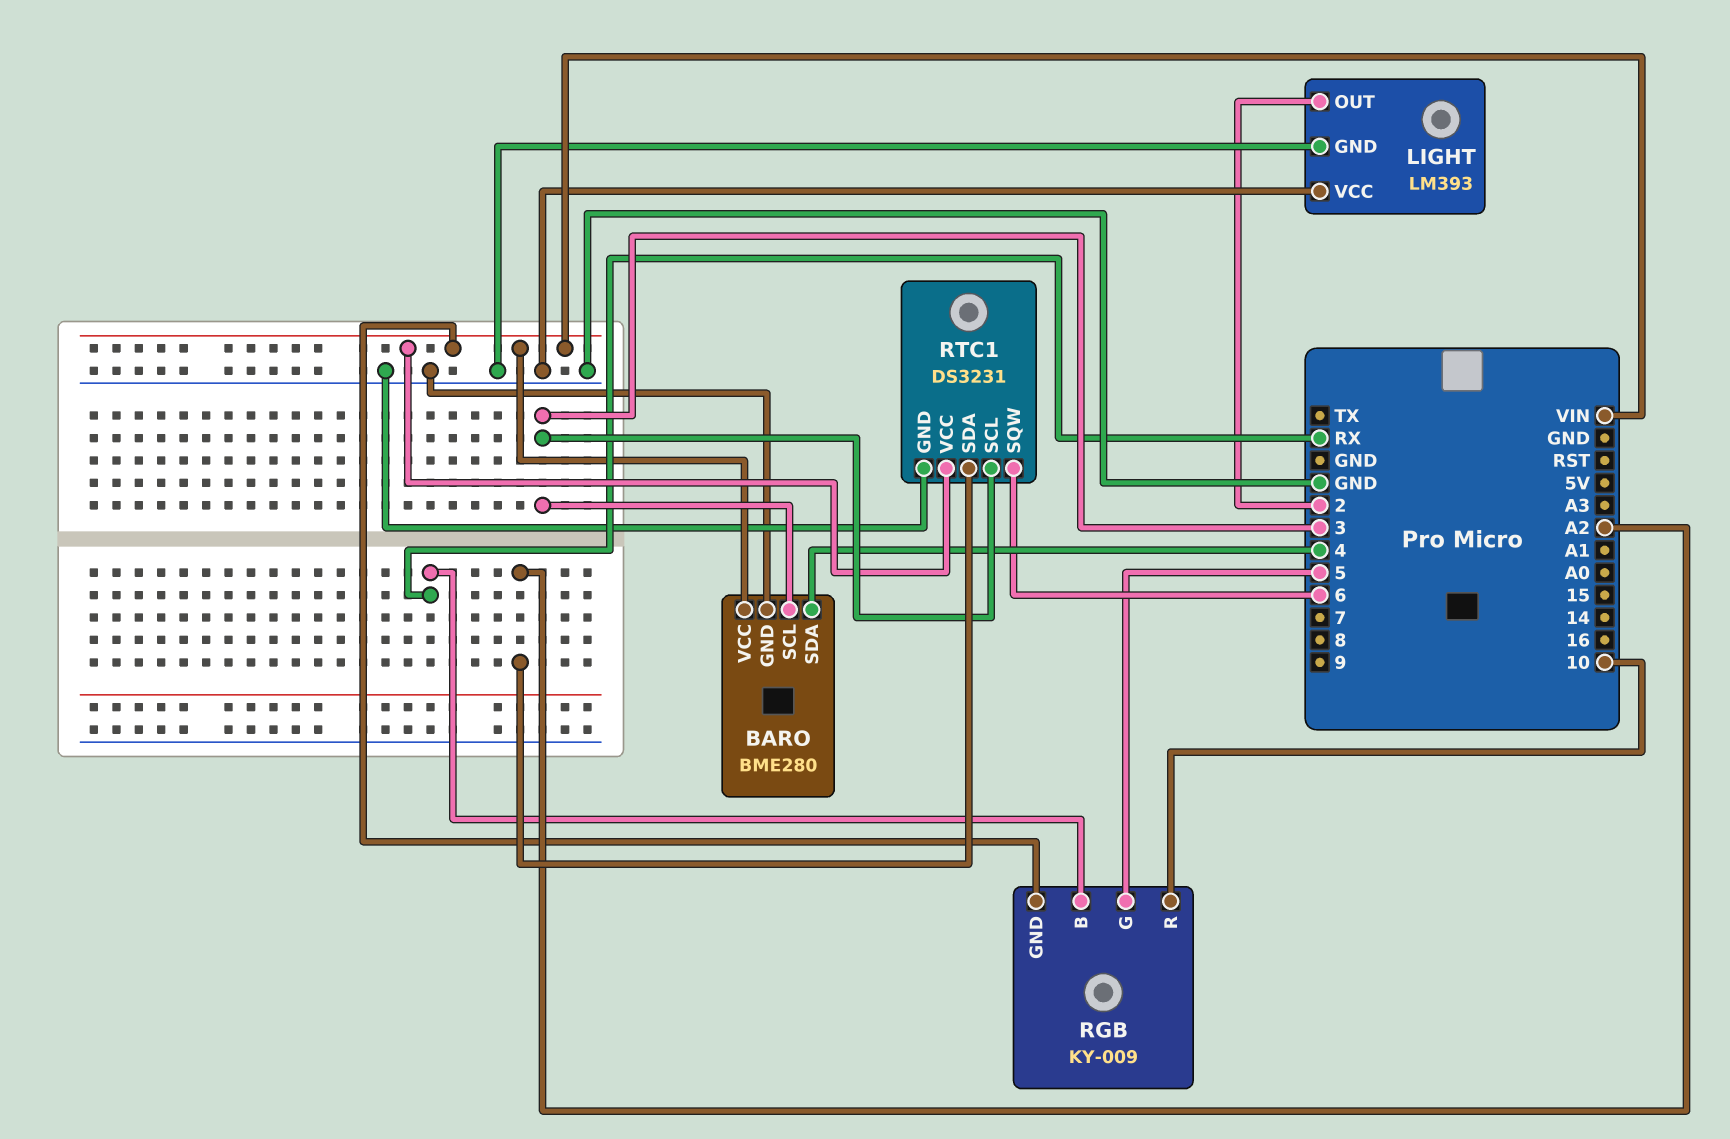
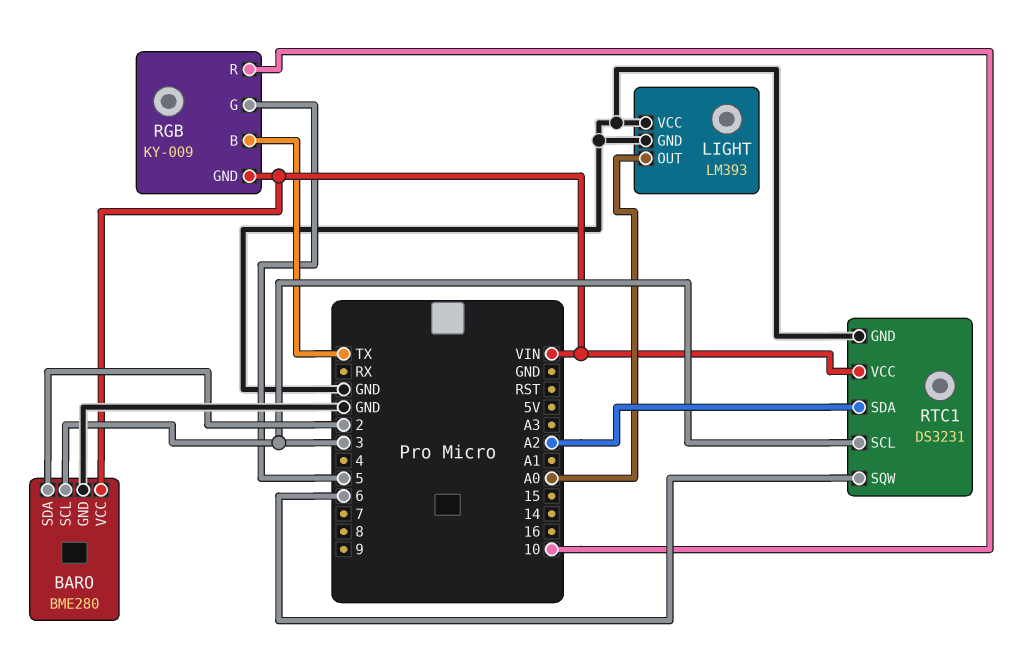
BARO pin SDA: 4 -> 2
LIGHT pin OUT: 2 -> A0
RGB pin B: RX -> TX

